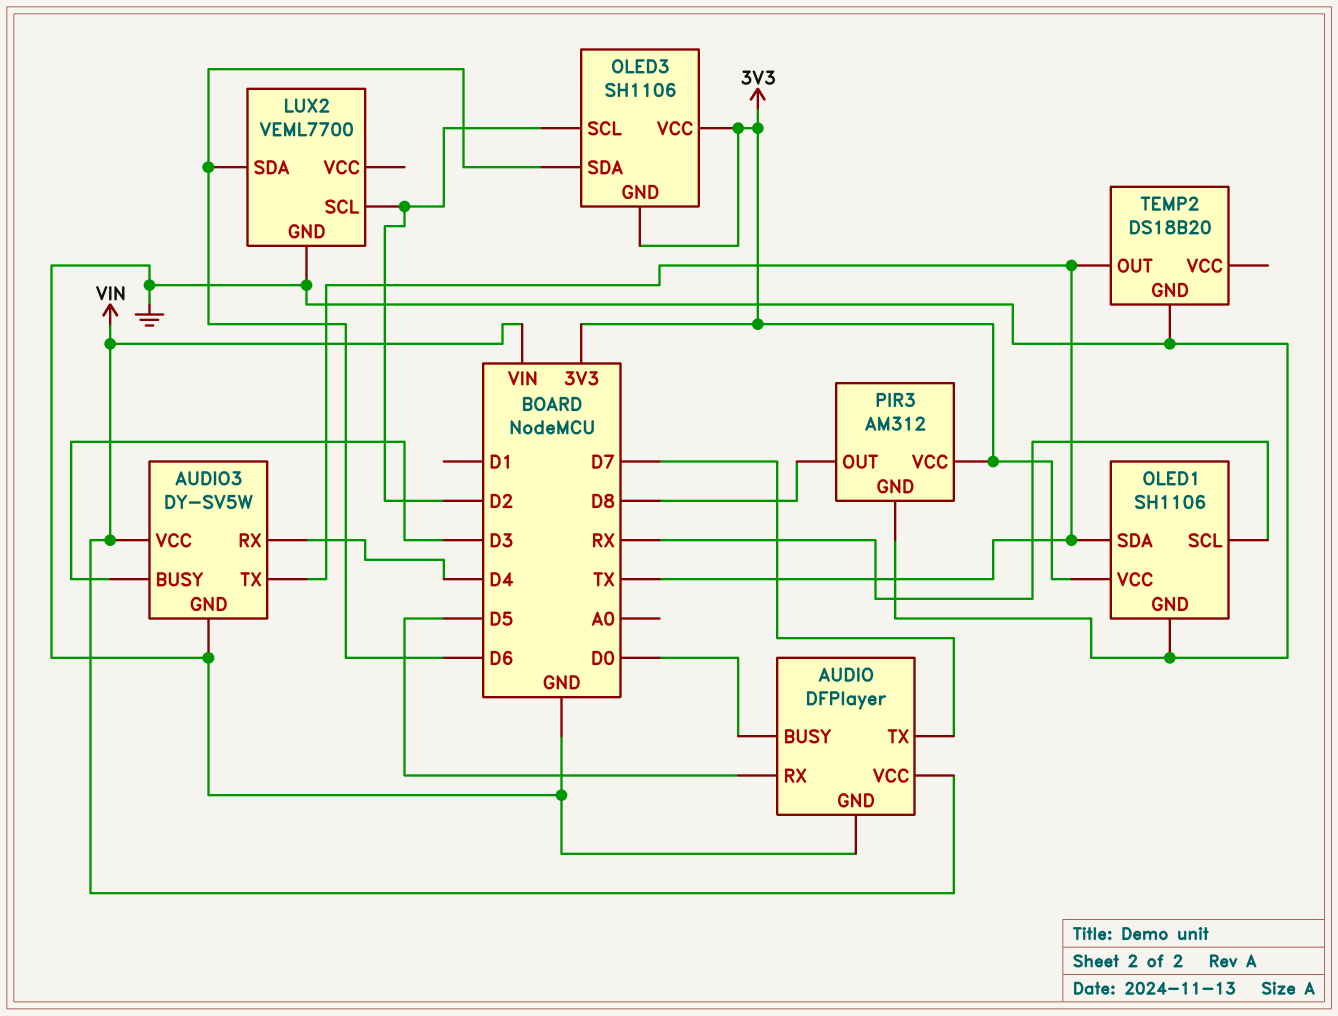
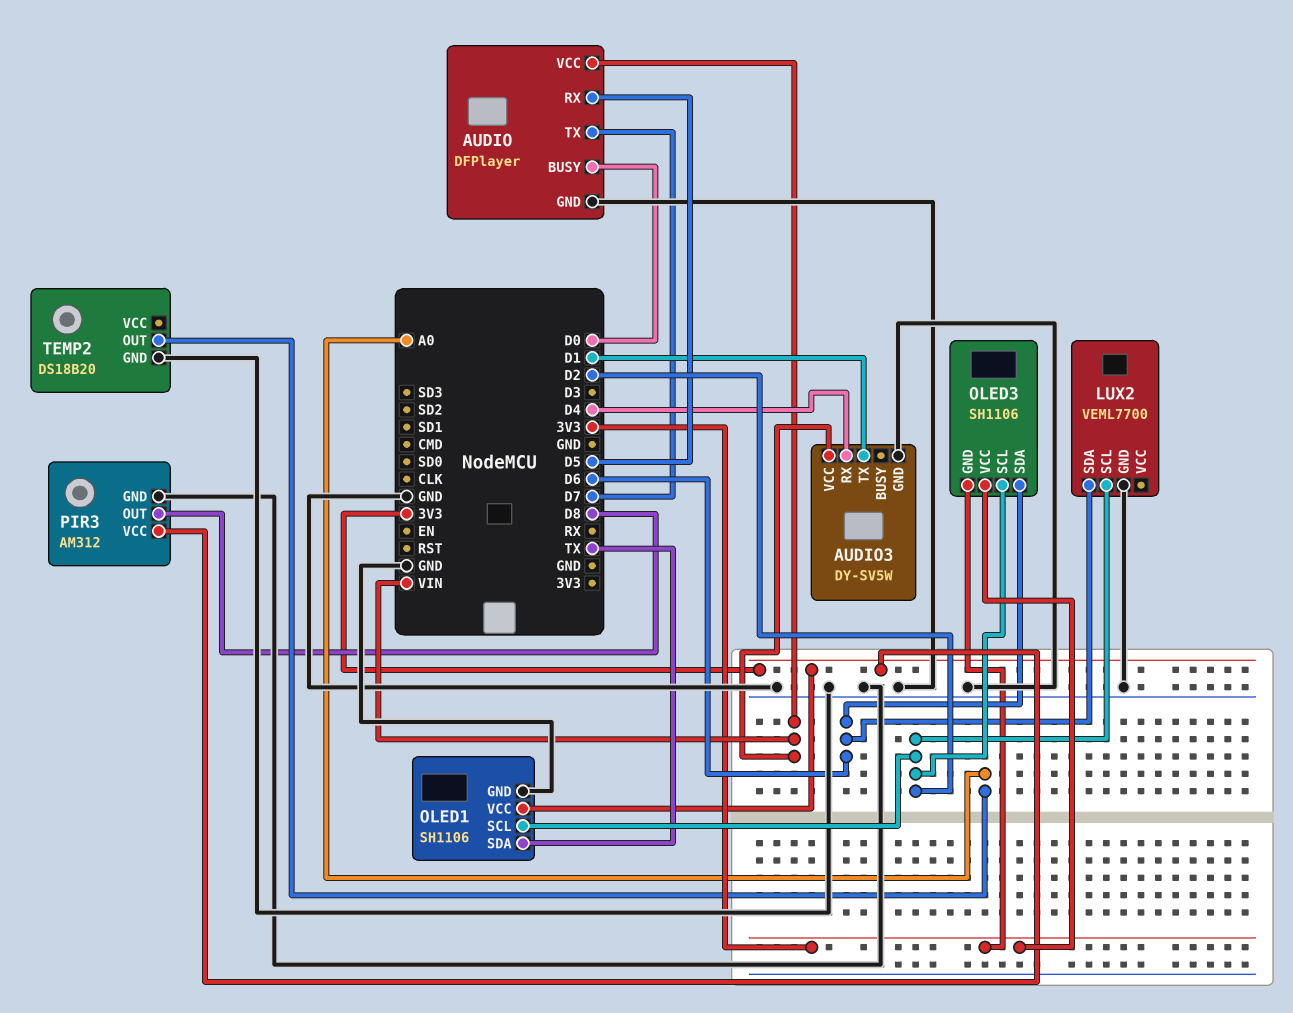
AUDIO3 pin BUSY: D3 -> none
AUDIO3 pin TX: TX -> D1
OLED1 pin SCL: RX -> D2
TEMP2 pin OUT: TX -> A0

